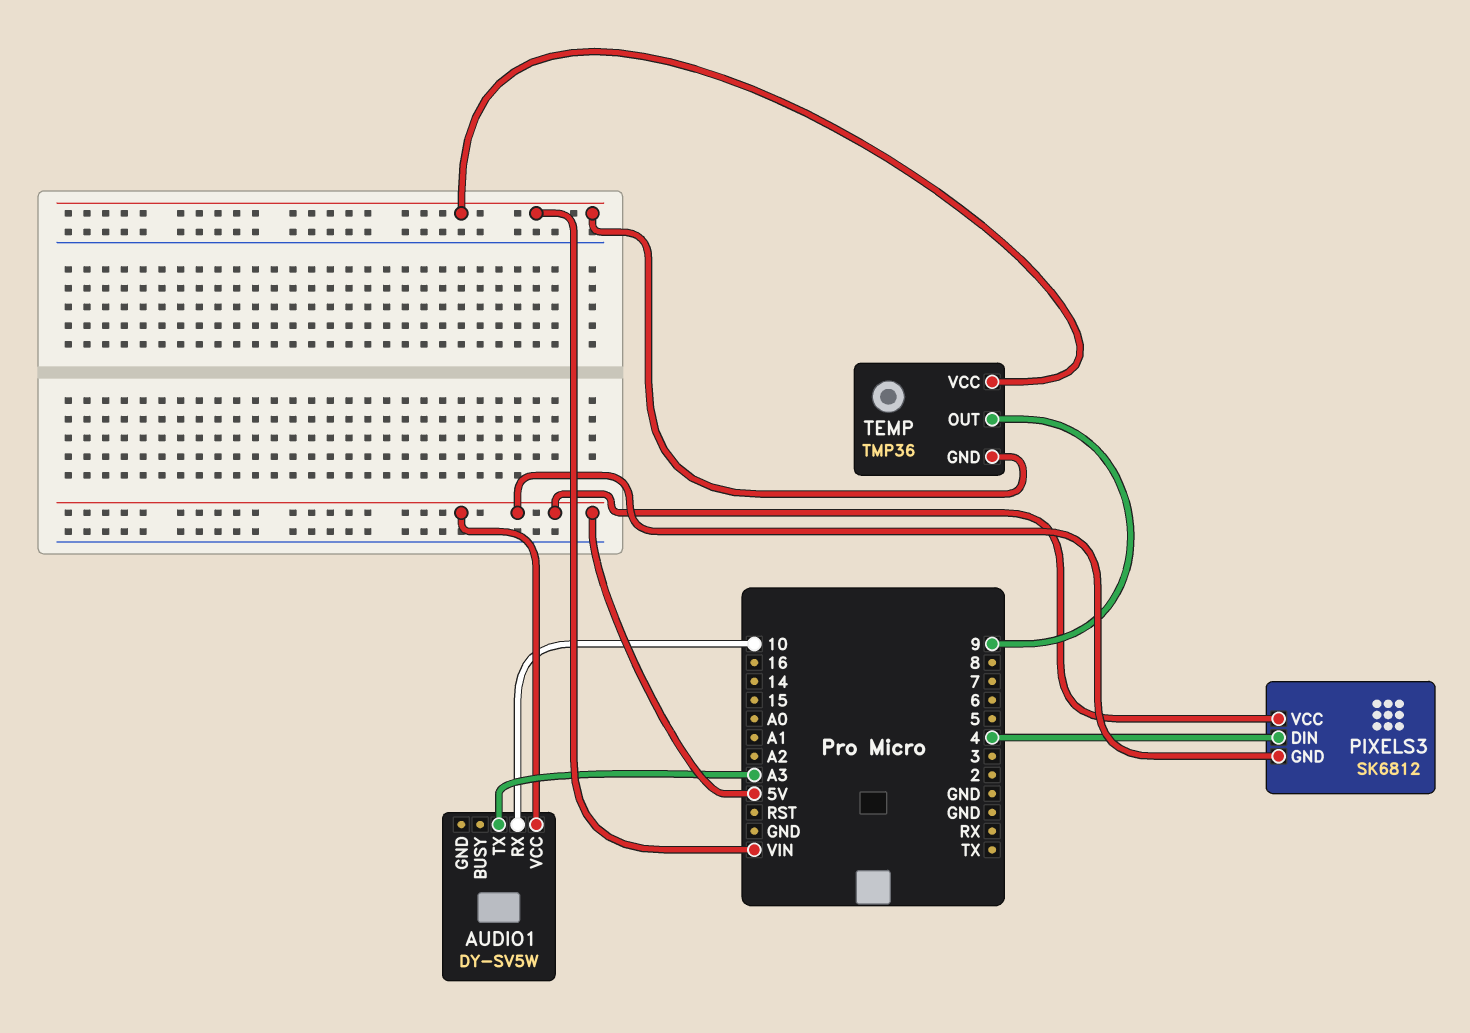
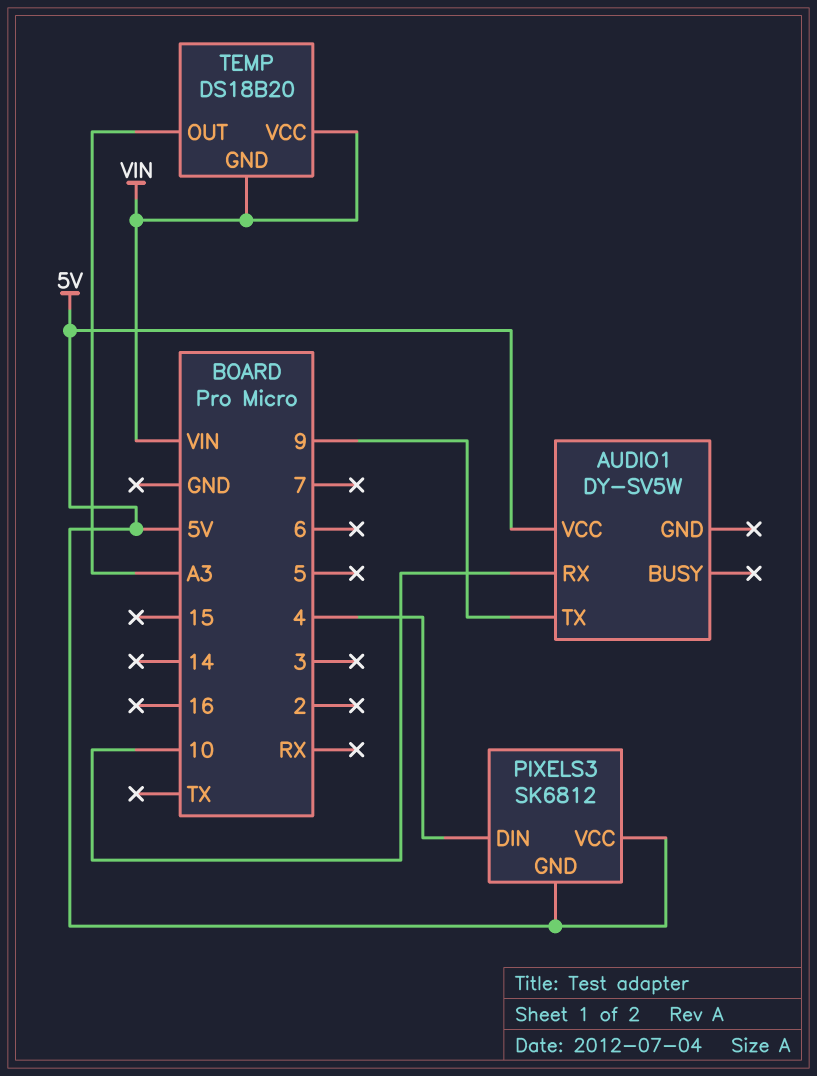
AUDIO1 pin TX: A3 -> 9
TEMP: TMP36 -> DS18B20
TEMP pin OUT: 9 -> A3

